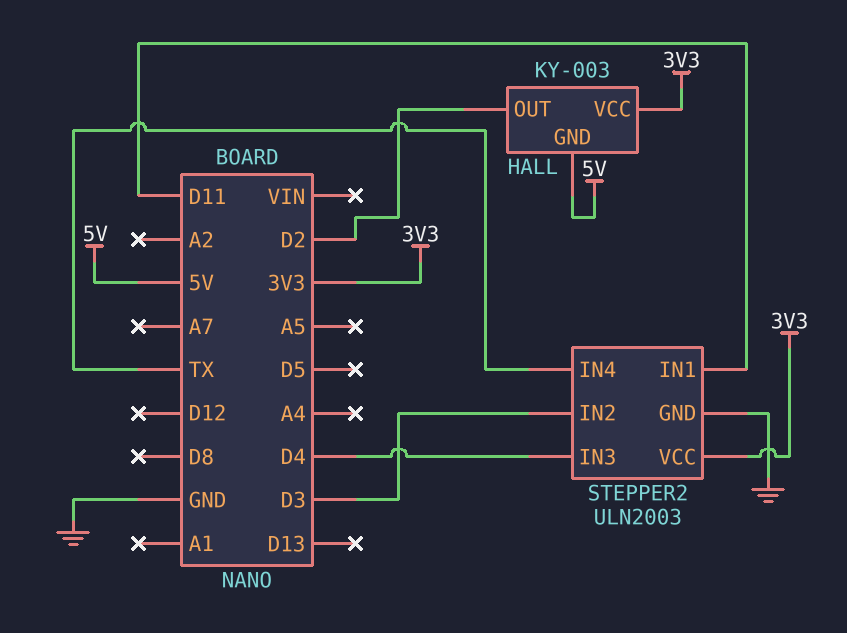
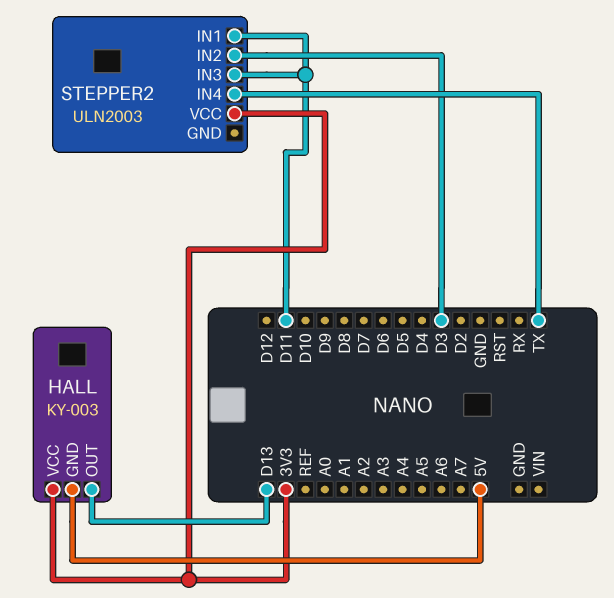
HALL pin OUT: D2 -> D13
STEPPER2 pin GND: GND -> none
STEPPER2 pin IN3: D4 -> D11

